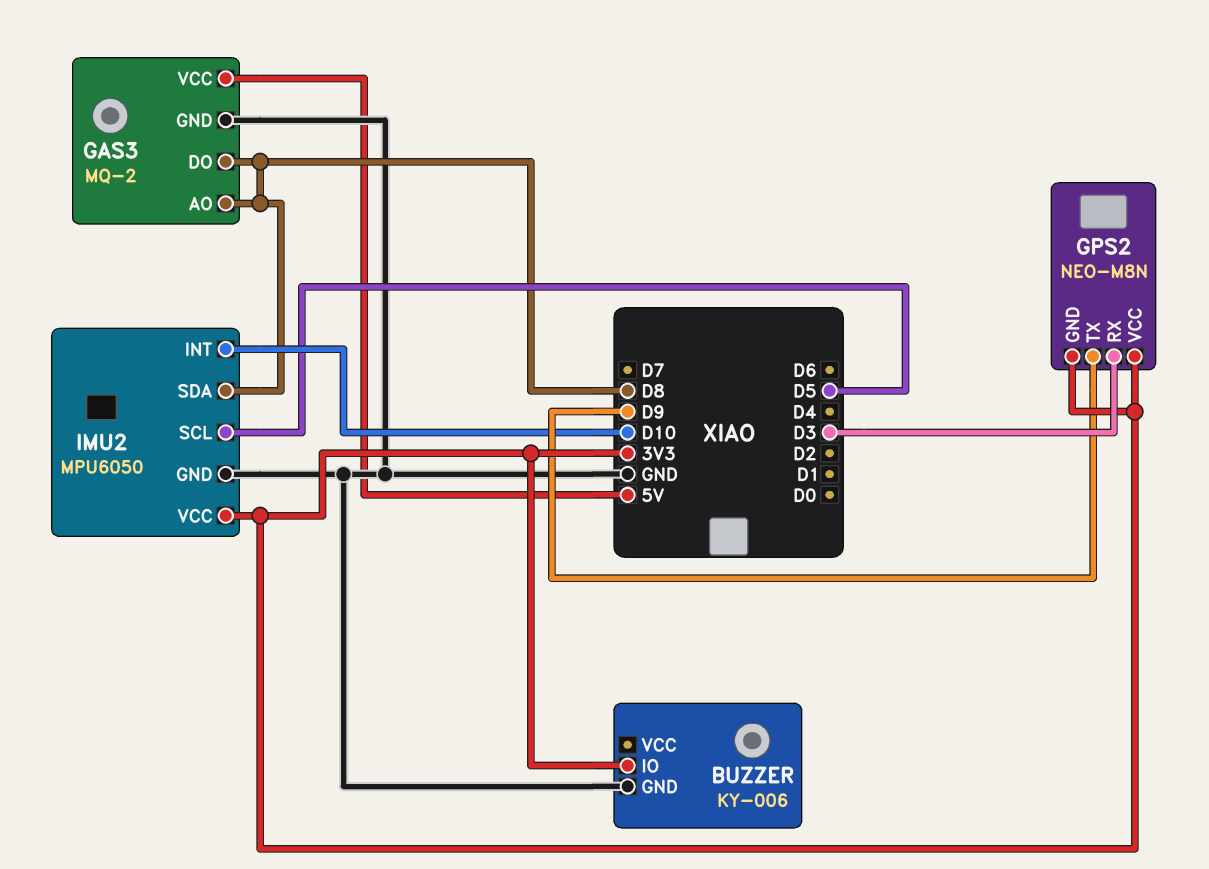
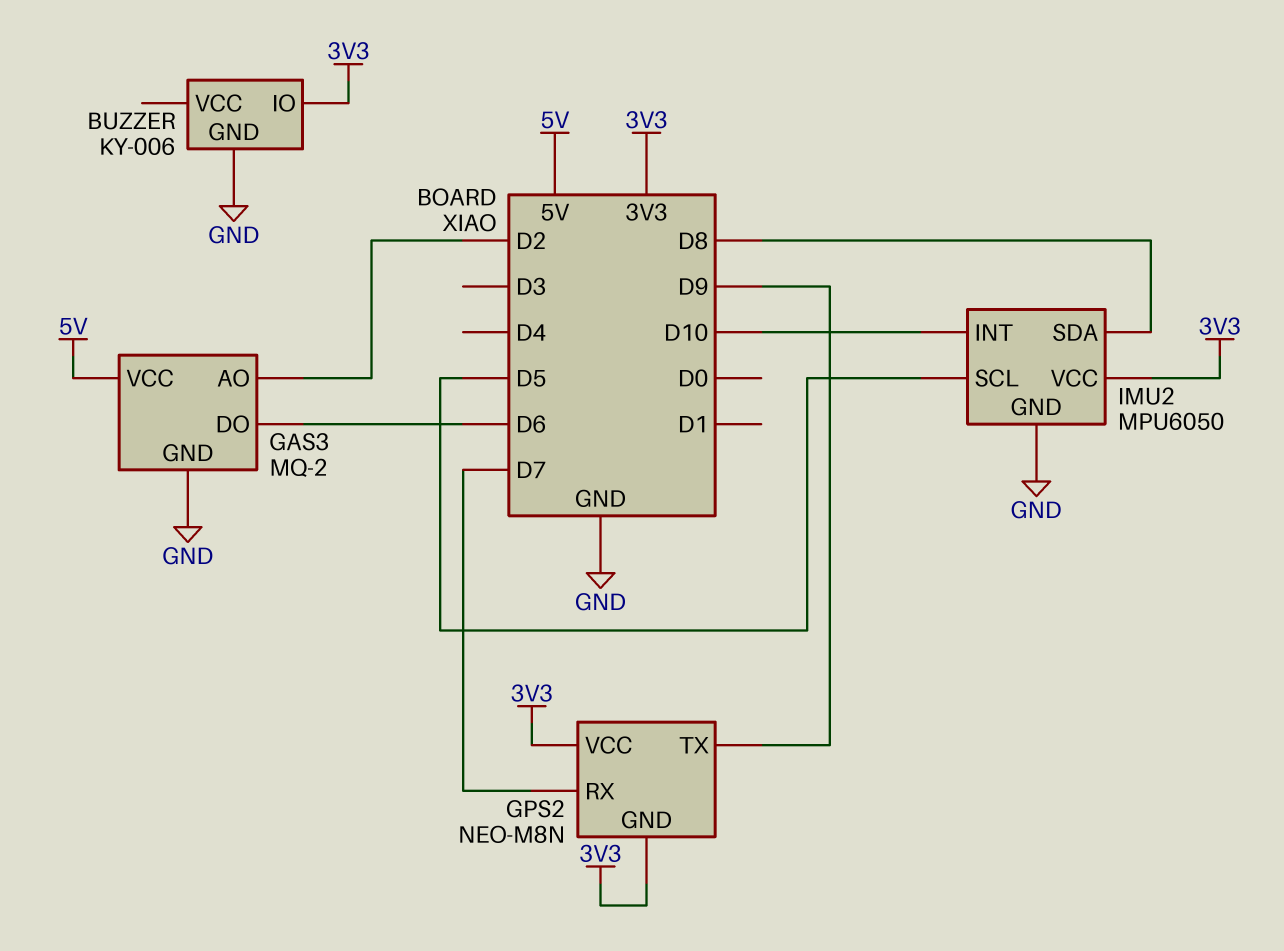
GAS3 pin AO: D8 -> D2
GAS3 pin DO: D8 -> D6
GPS2 pin RX: D3 -> D7

